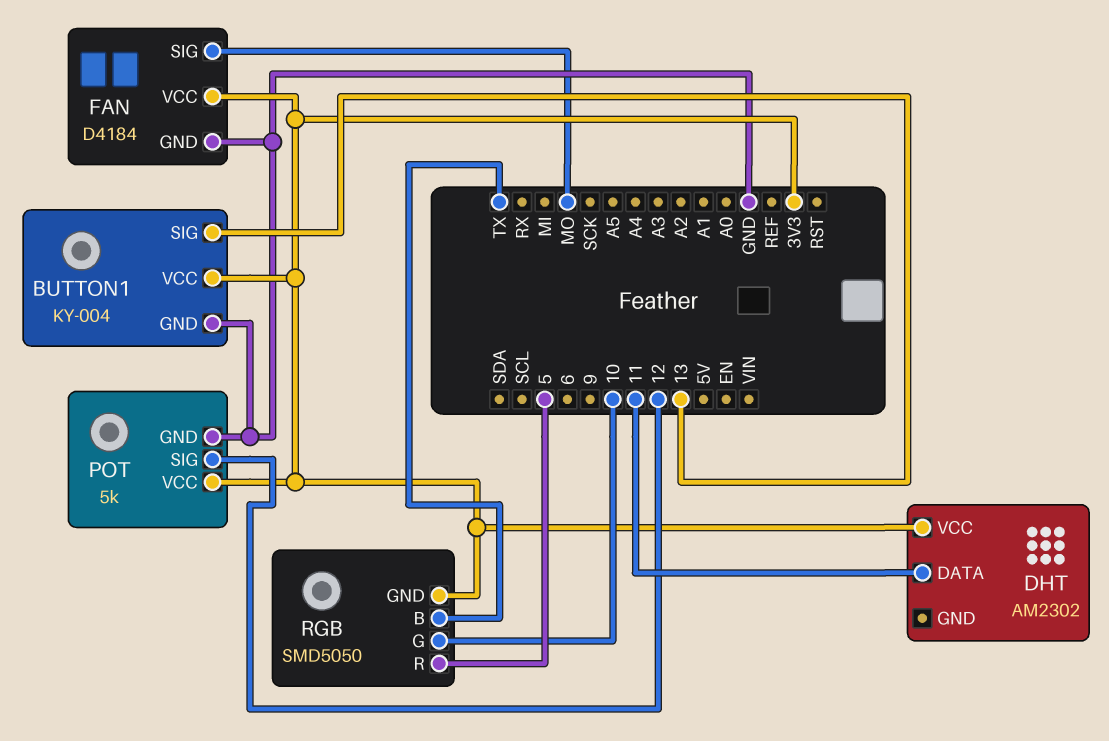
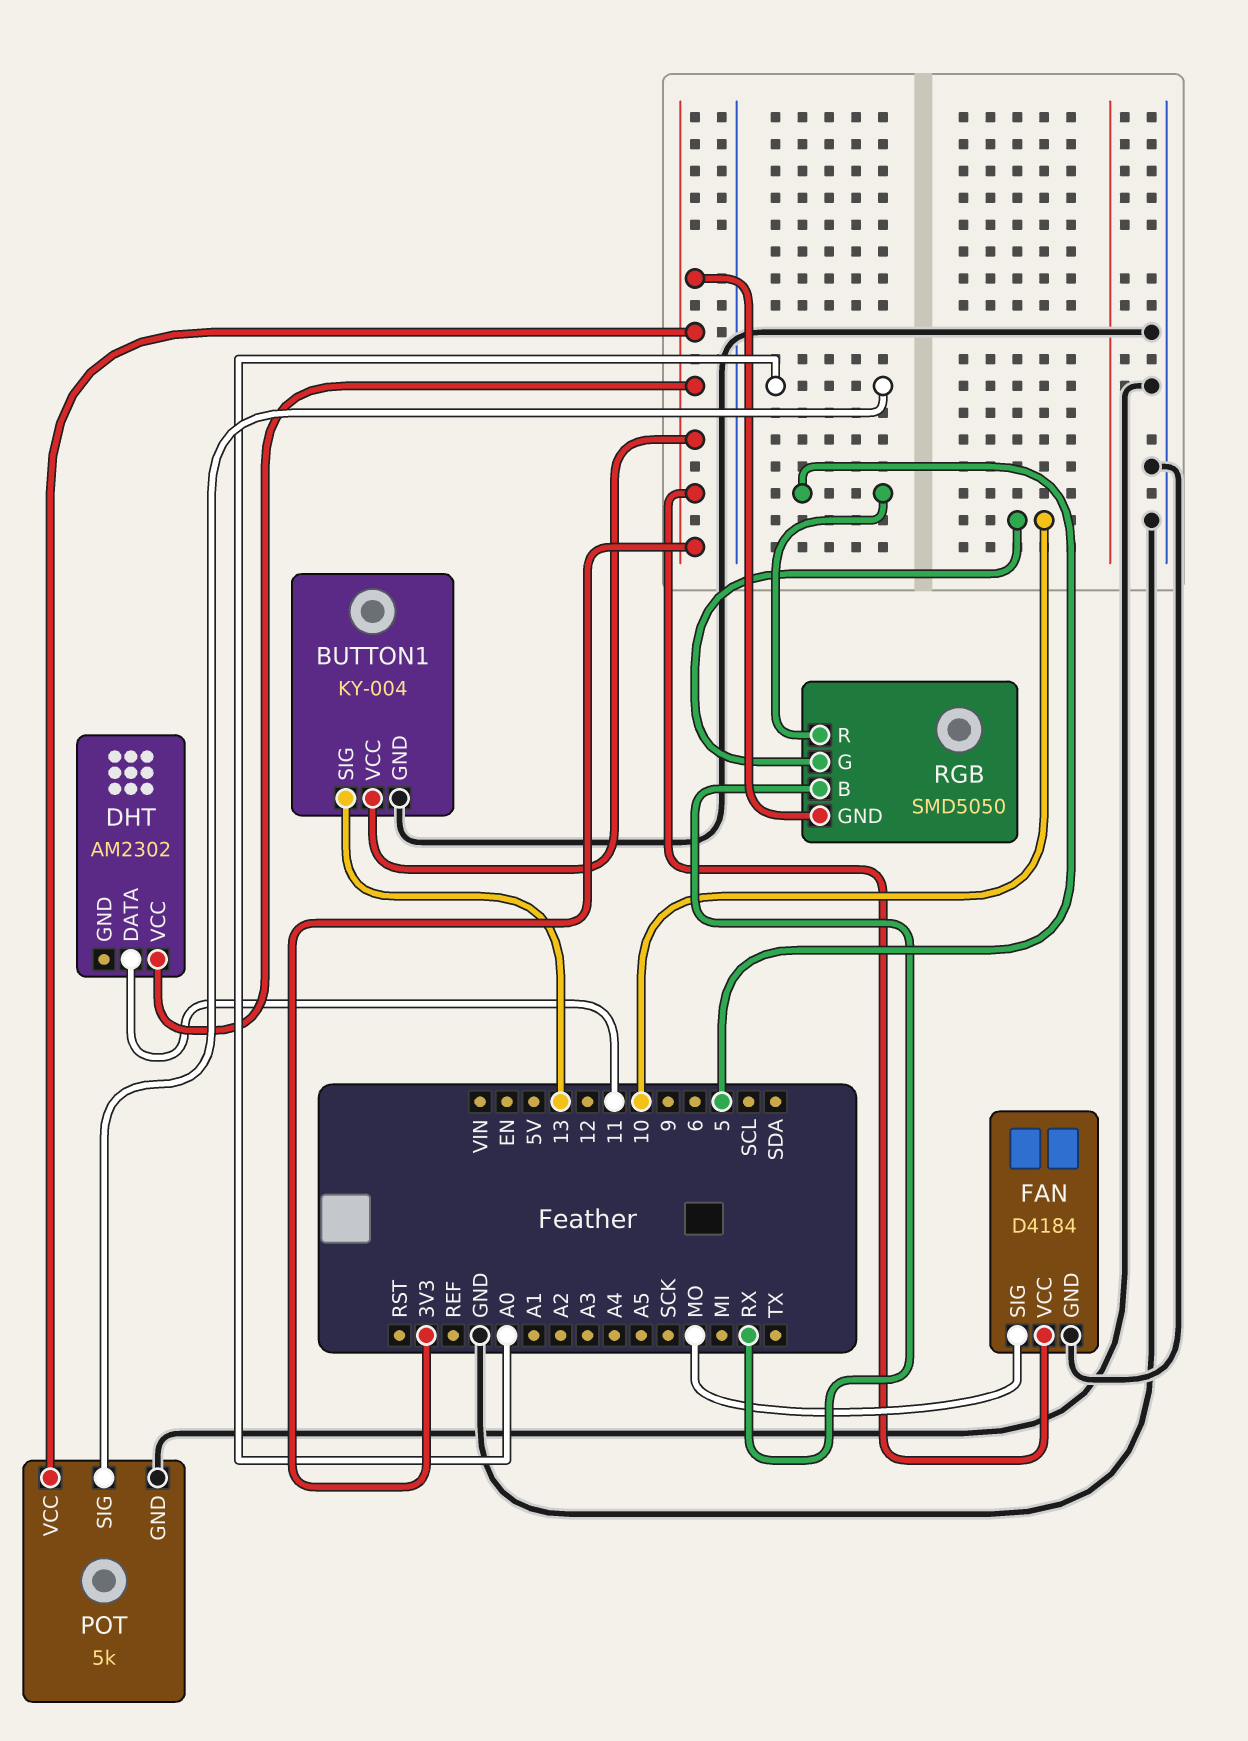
POT pin SIG: 12 -> A0
RGB pin B: TX -> RX

